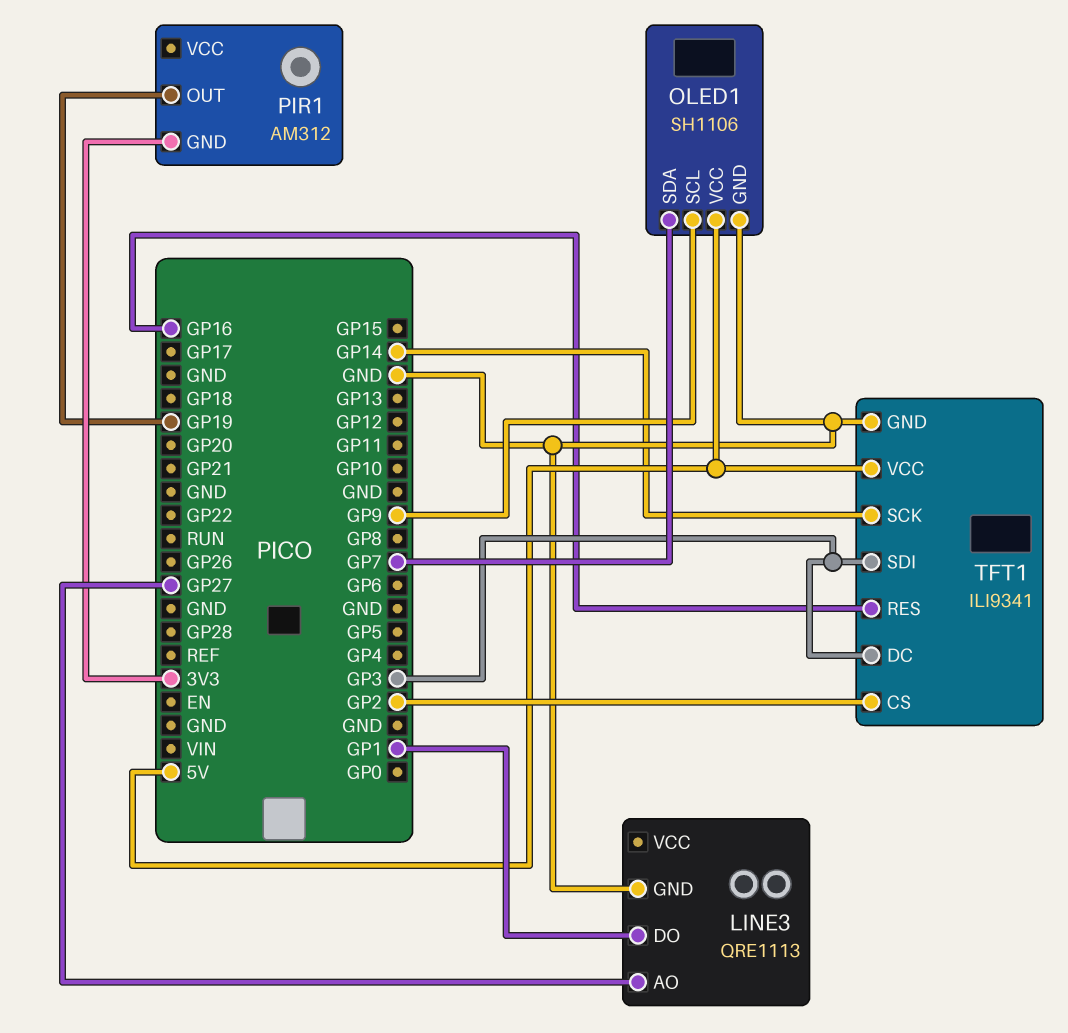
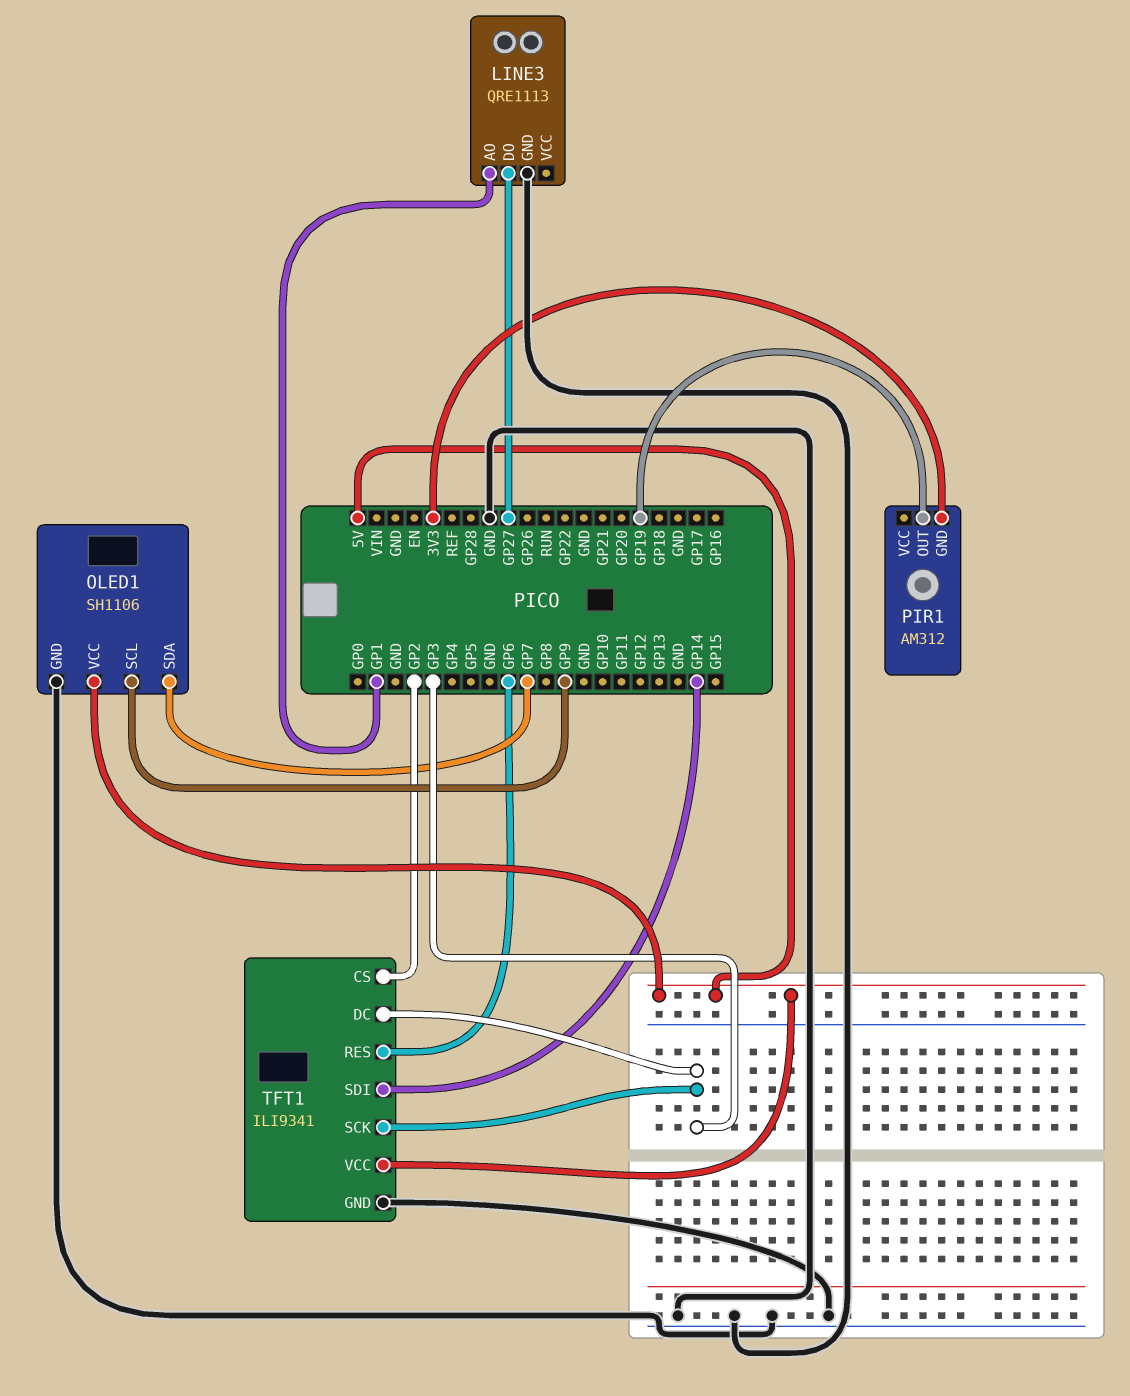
LINE3 pin AO: GP27 -> GP1
LINE3 pin DO: GP1 -> GP27
TFT1 pin RES: GP16 -> GP6
TFT1 pin SCK: GP14 -> GP3
TFT1 pin SDI: GP3 -> GP14

